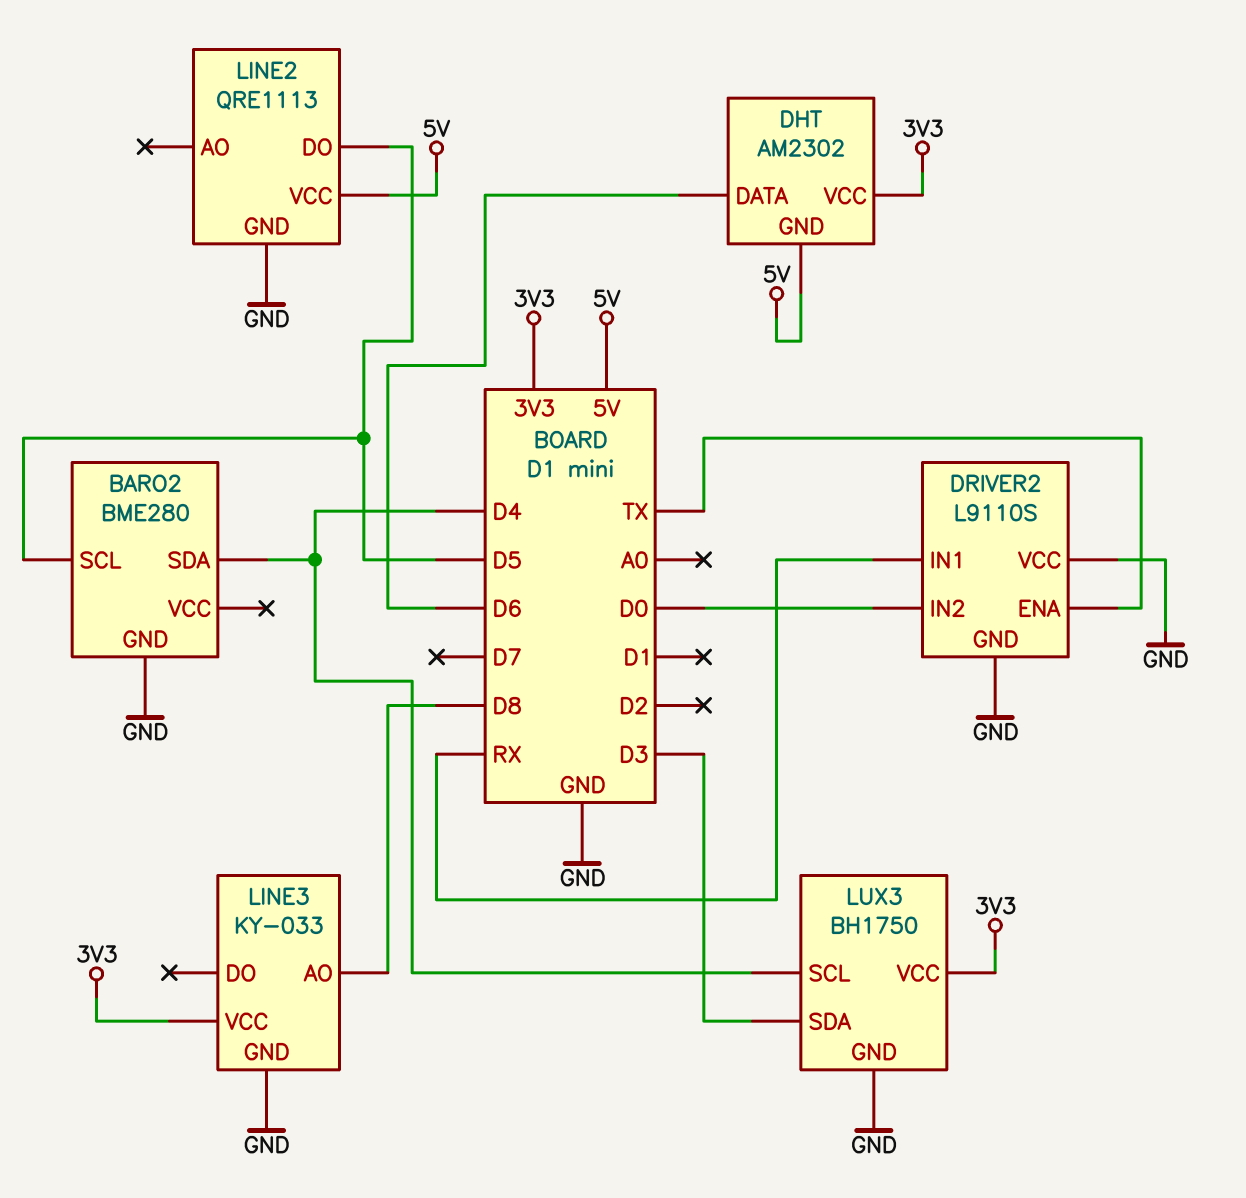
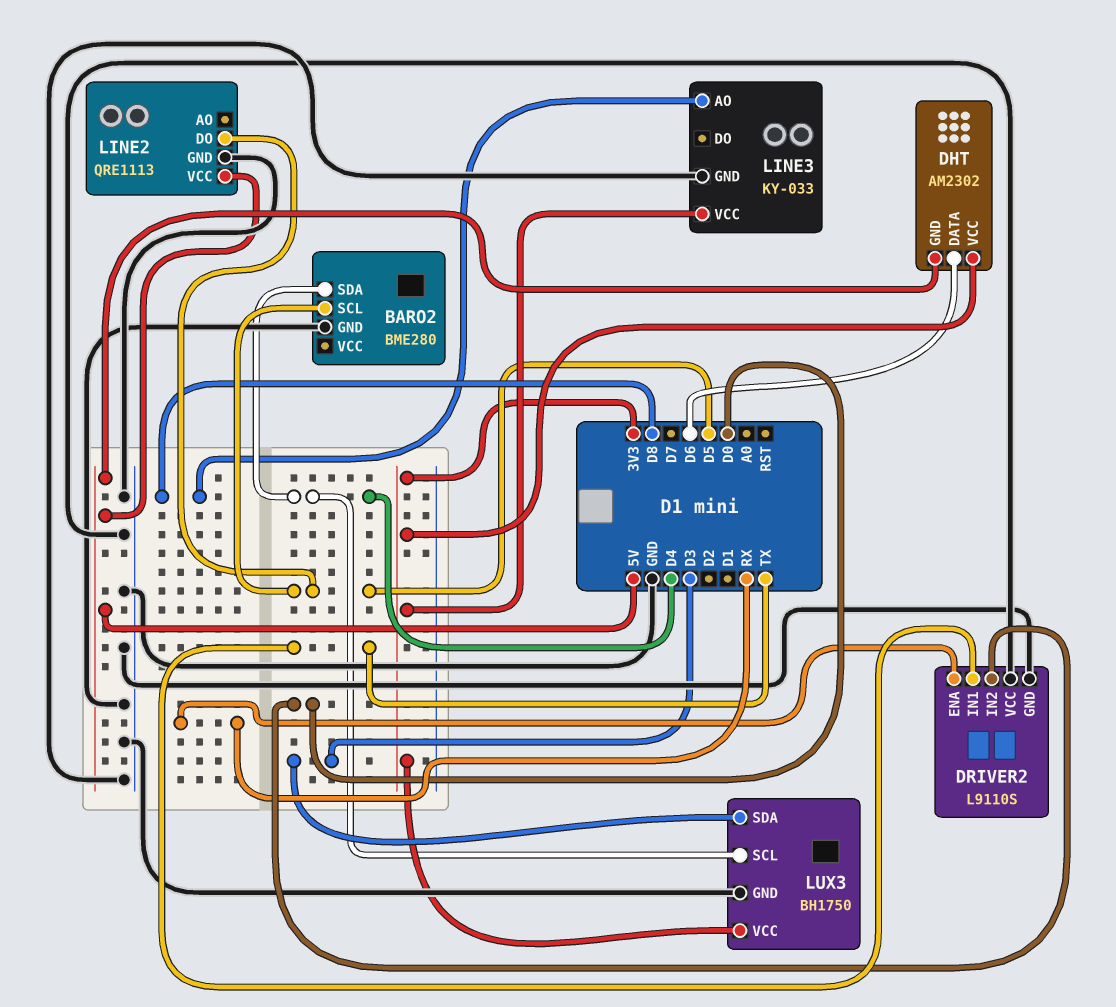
DRIVER2 pin ENA: TX -> RX
DRIVER2 pin IN1: RX -> TX

